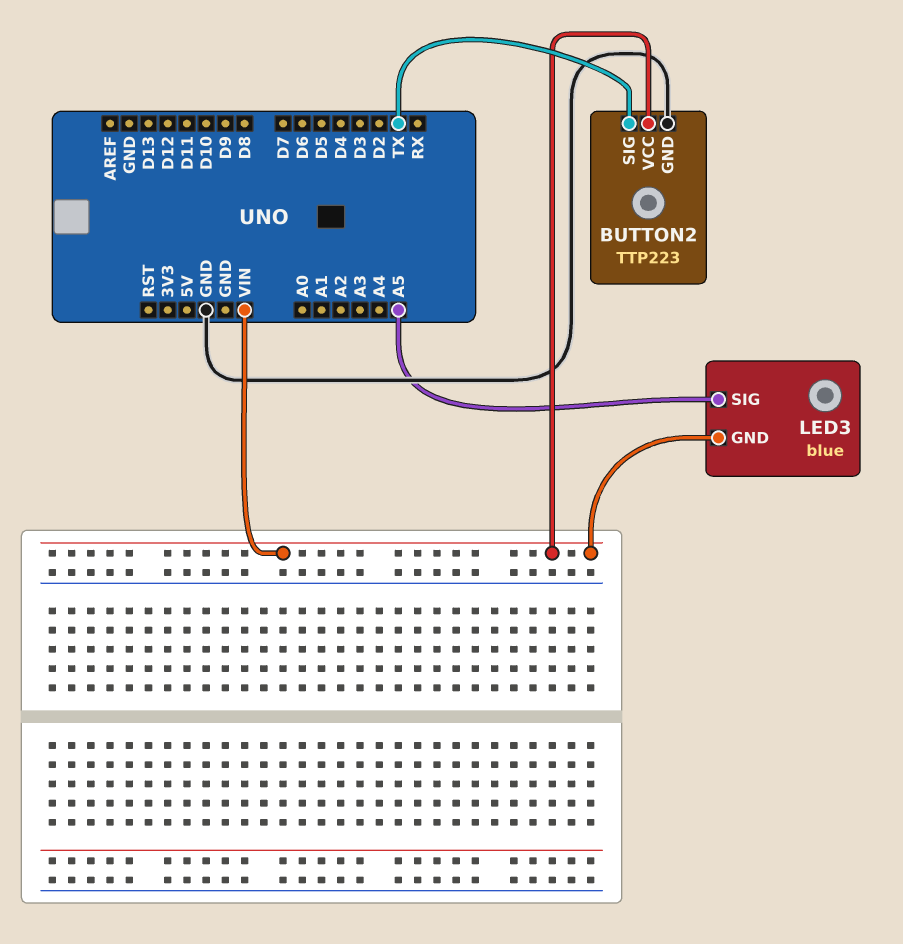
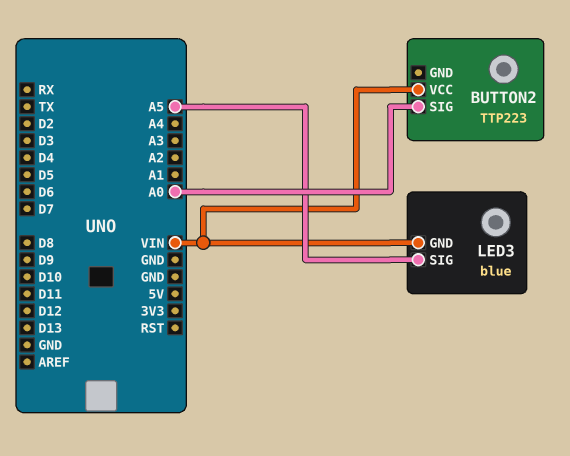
BUTTON2 pin GND: GND -> none
BUTTON2 pin SIG: TX -> A0

